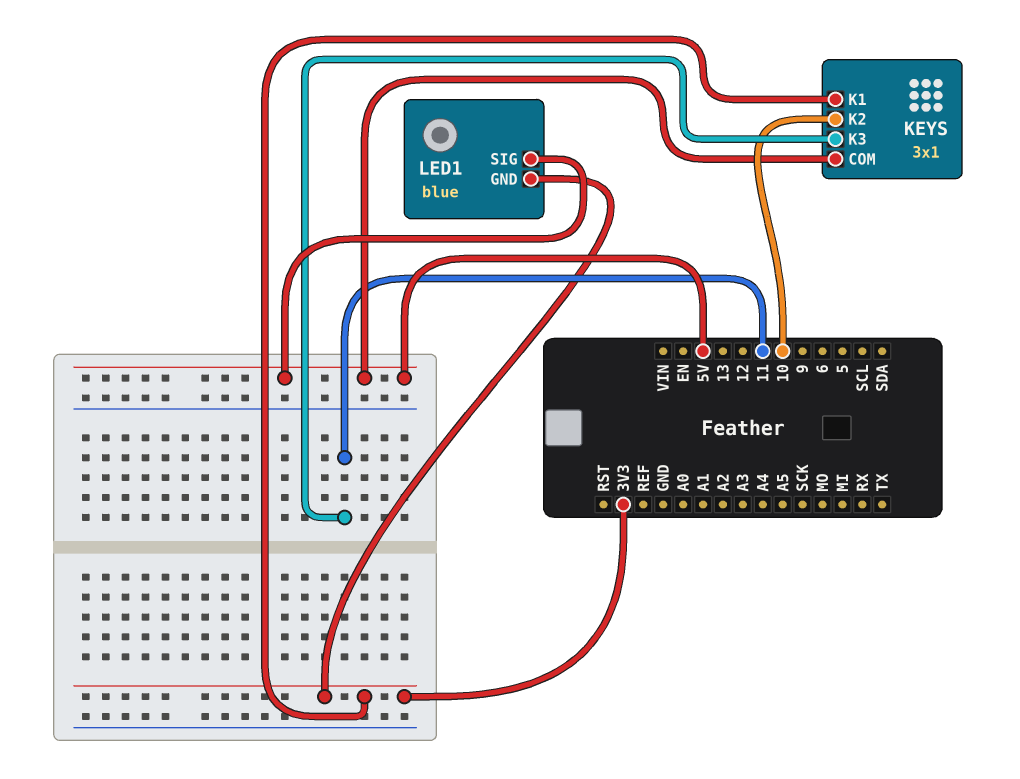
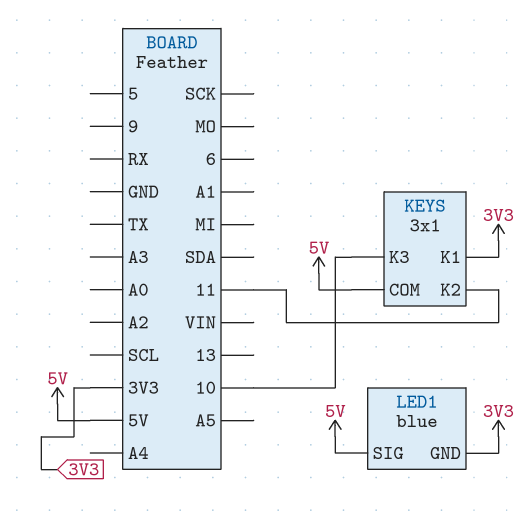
KEYS pin K2: 10 -> 11
KEYS pin K3: 11 -> 10

